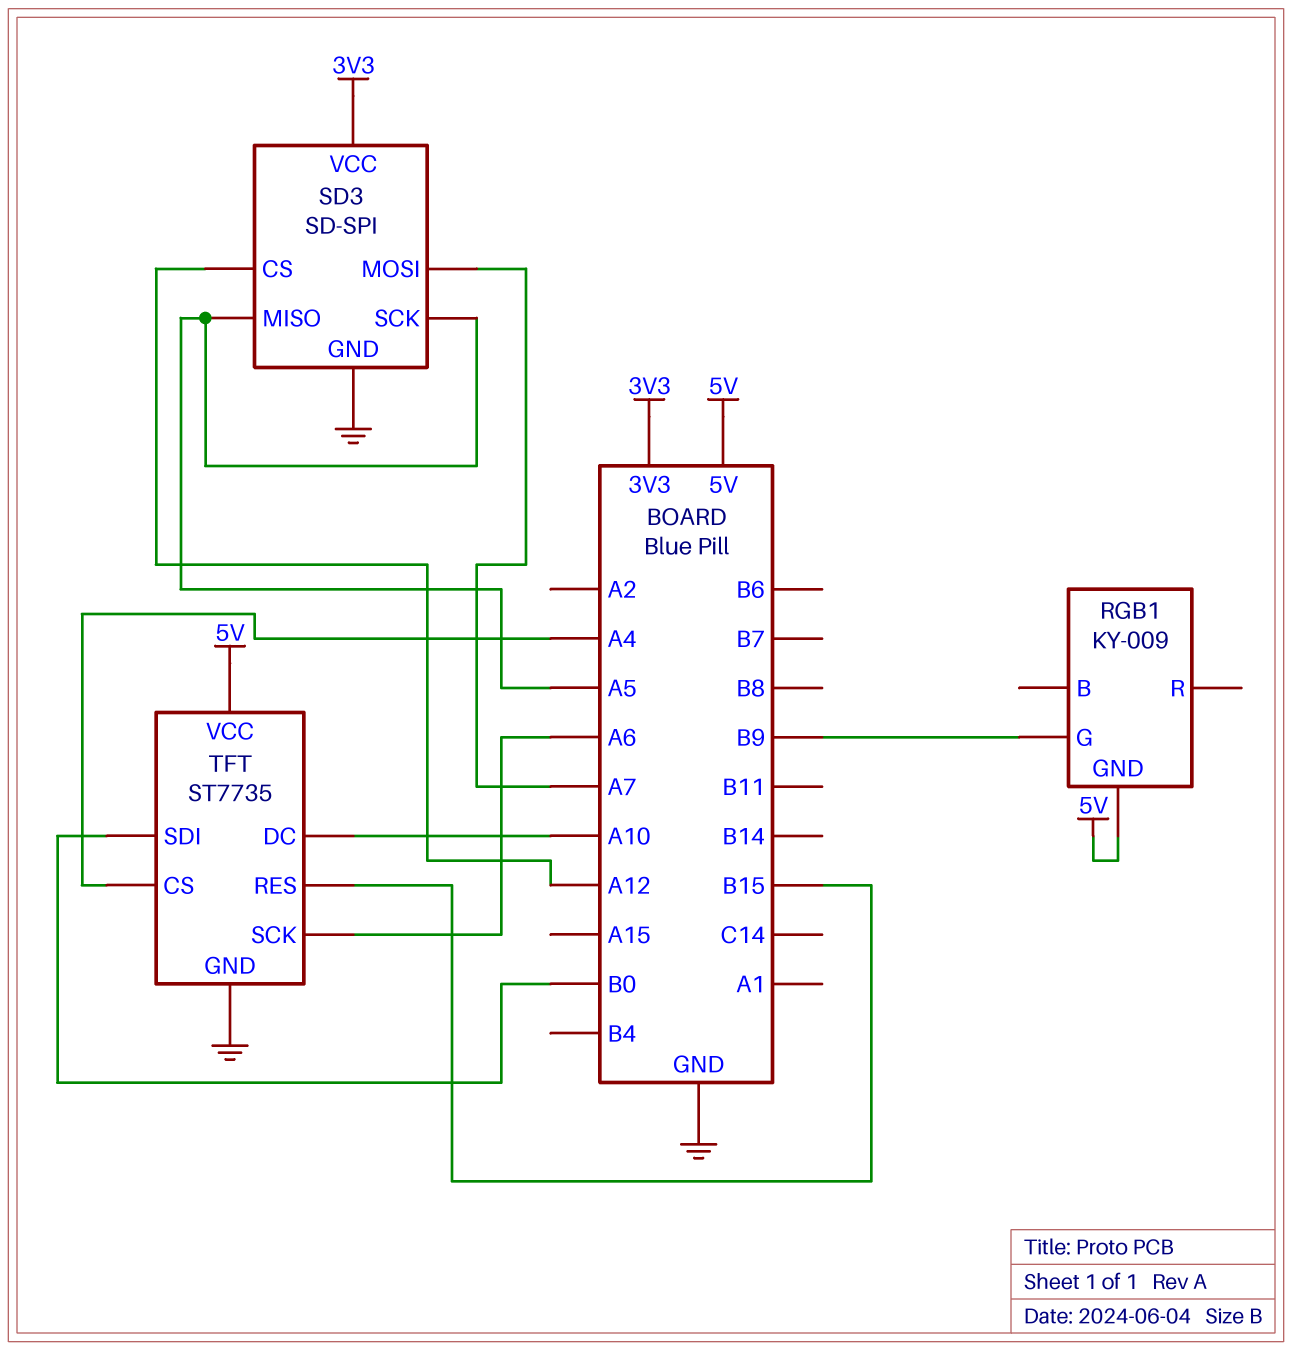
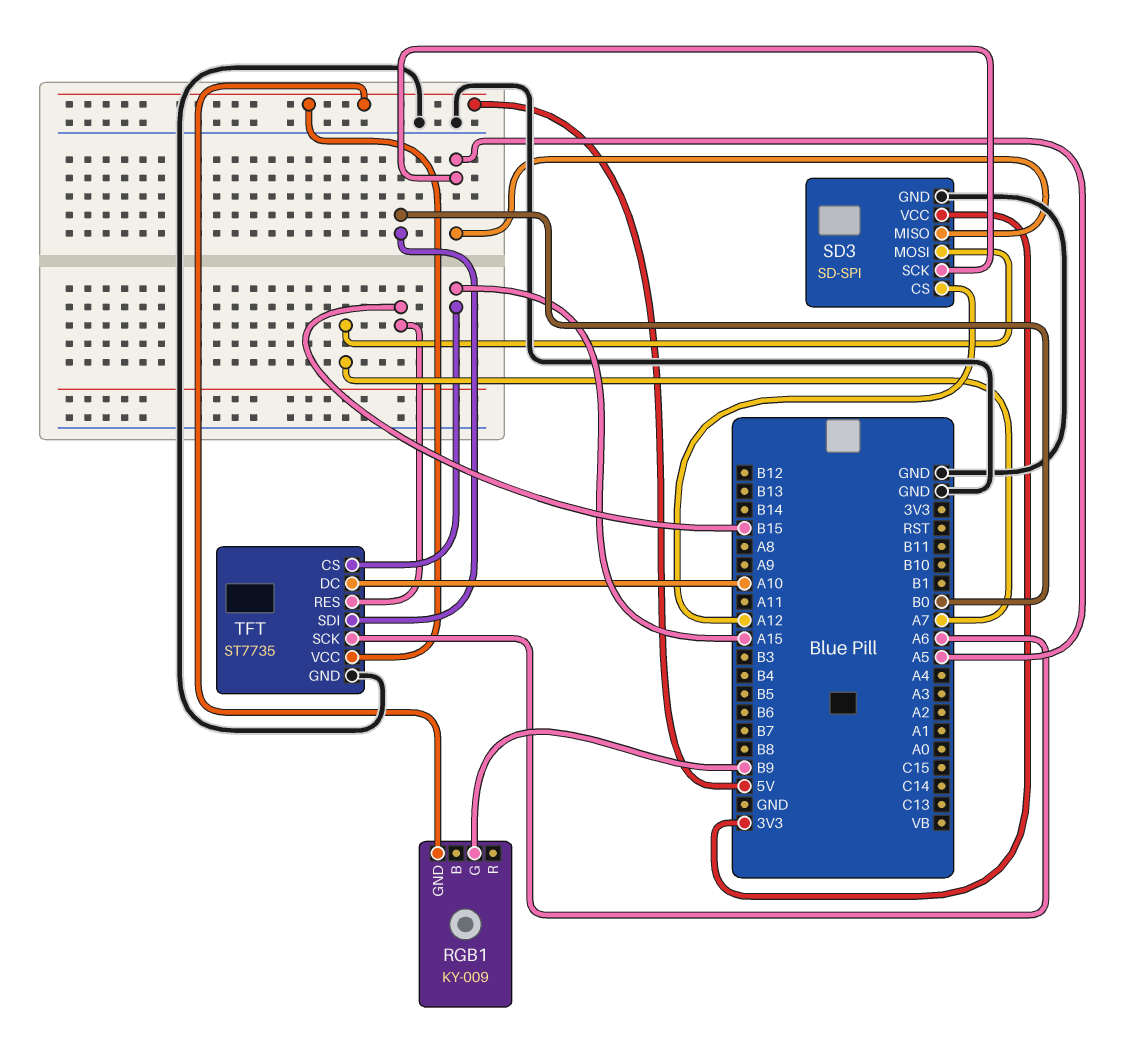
TFT pin CS: A4 -> A15

